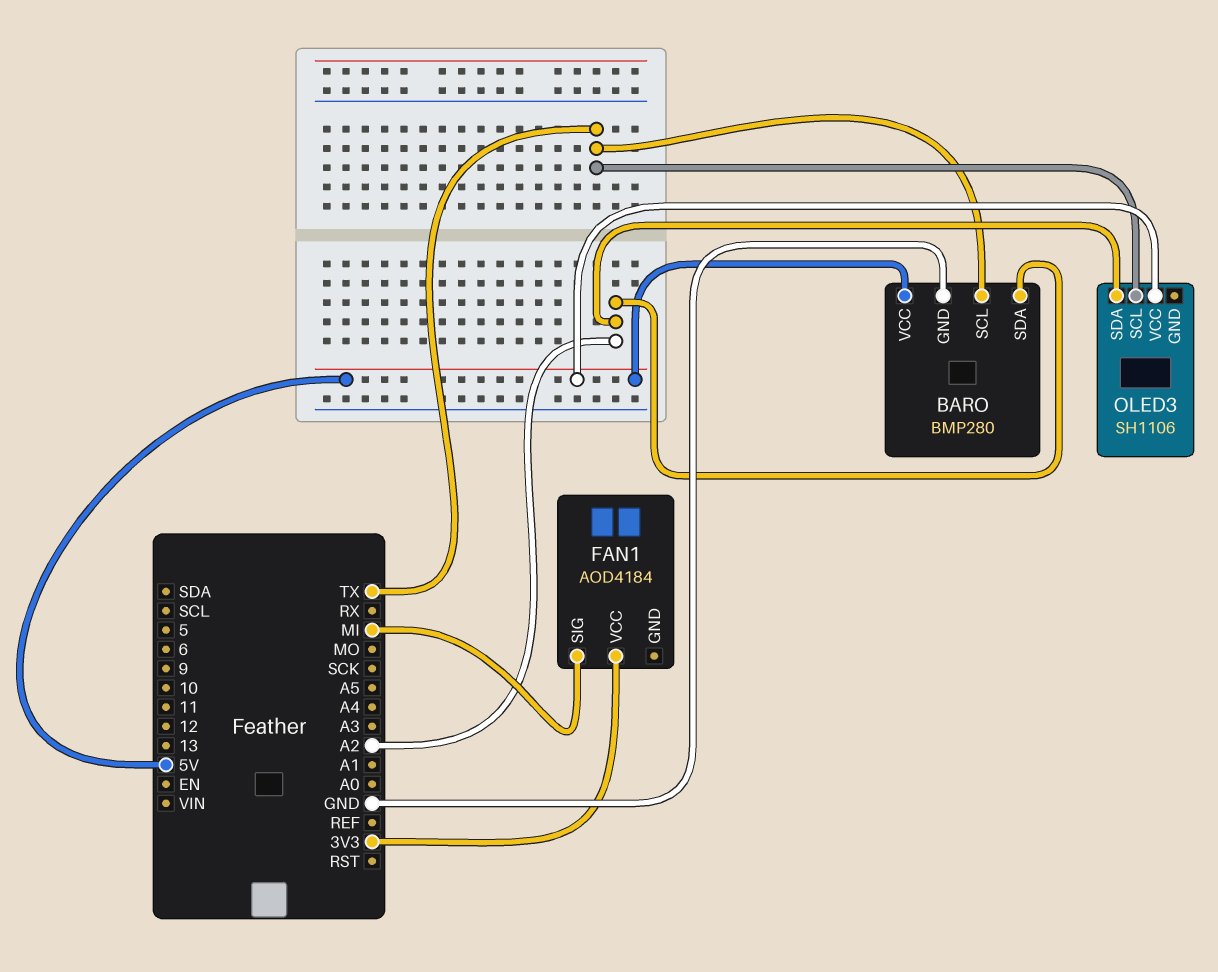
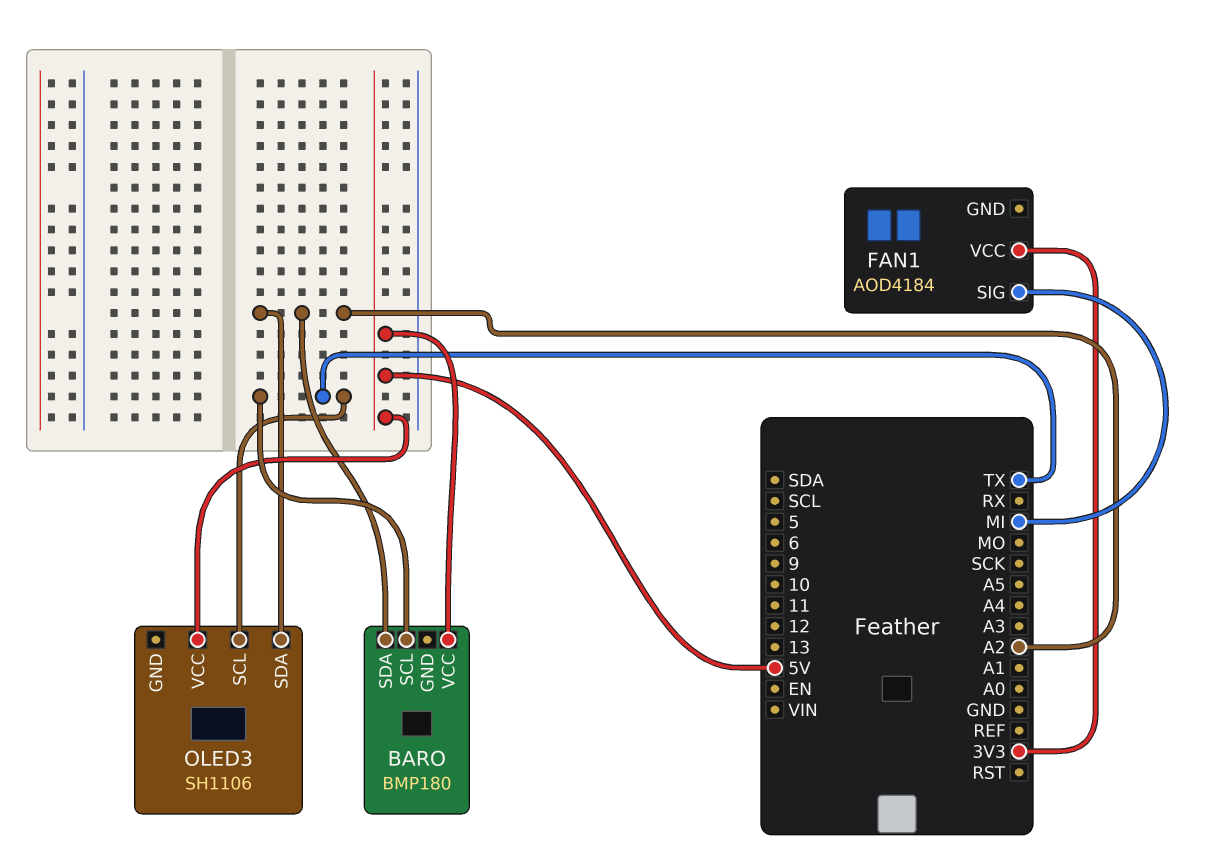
BARO: BMP280 -> BMP180
BARO pin GND: GND -> none

